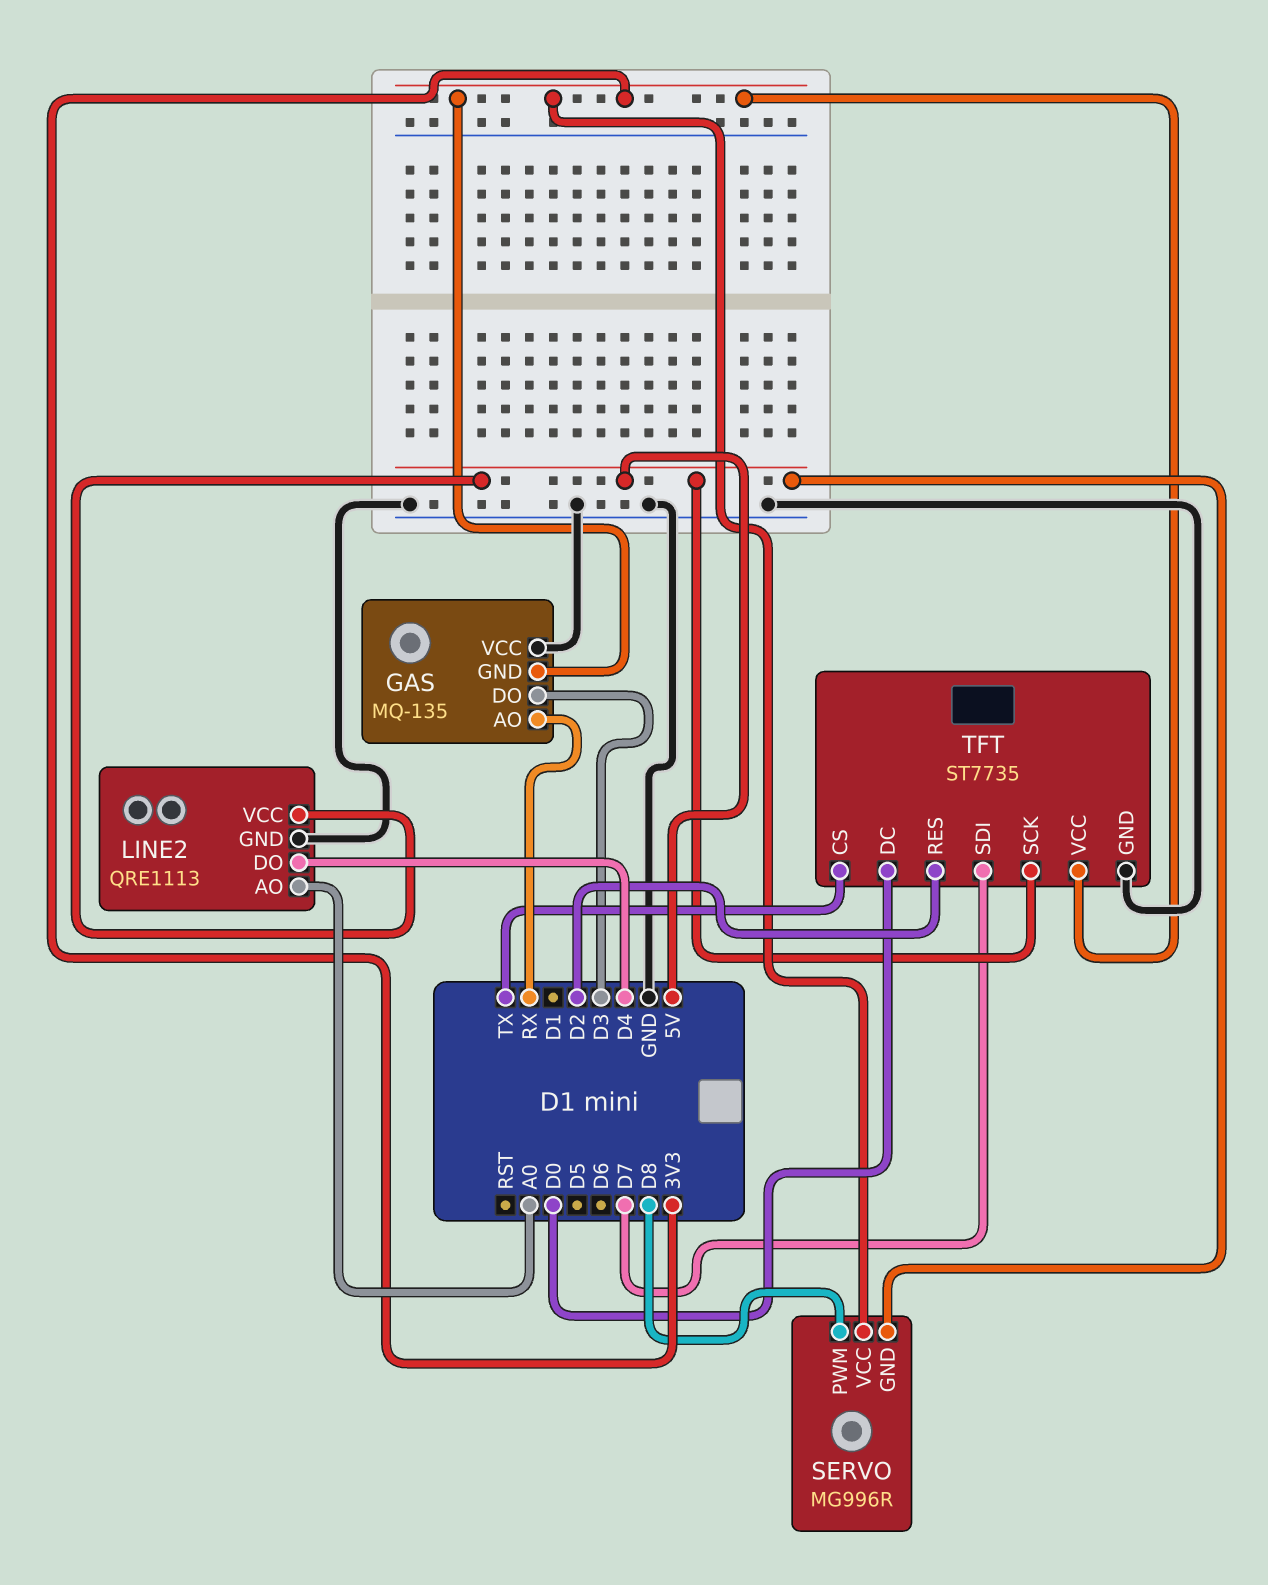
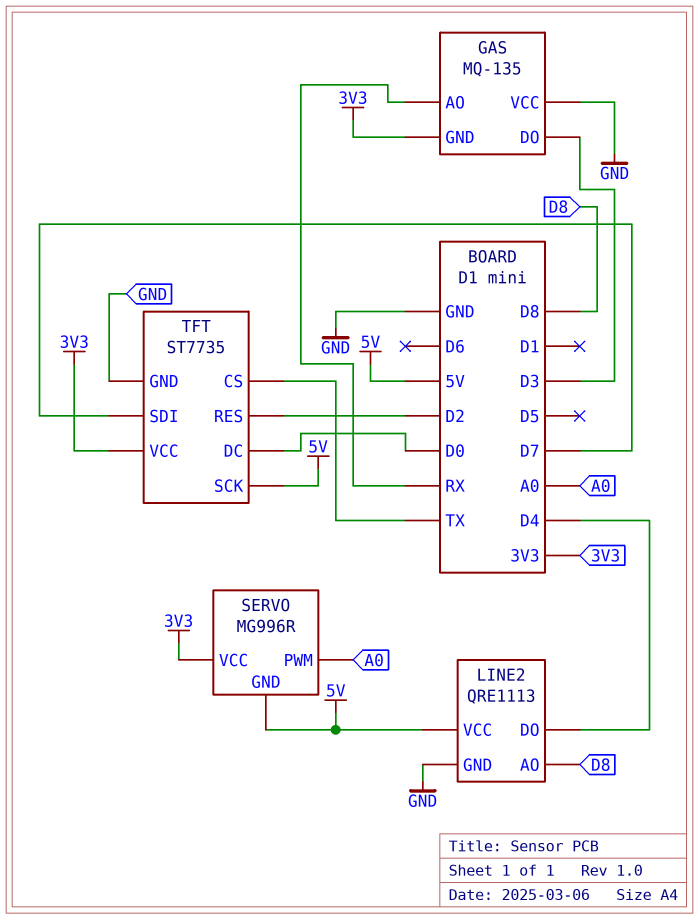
LINE2 pin AO: A0 -> D8
SERVO pin PWM: D8 -> A0

